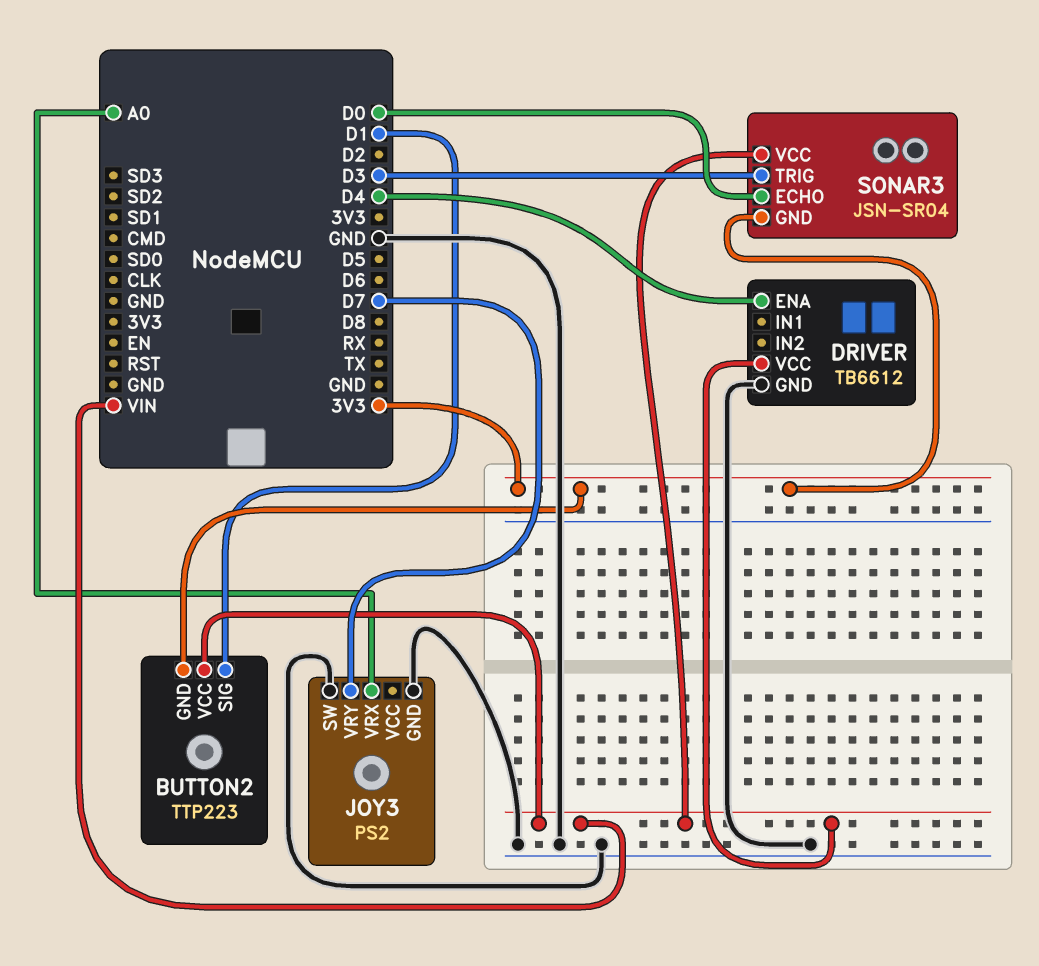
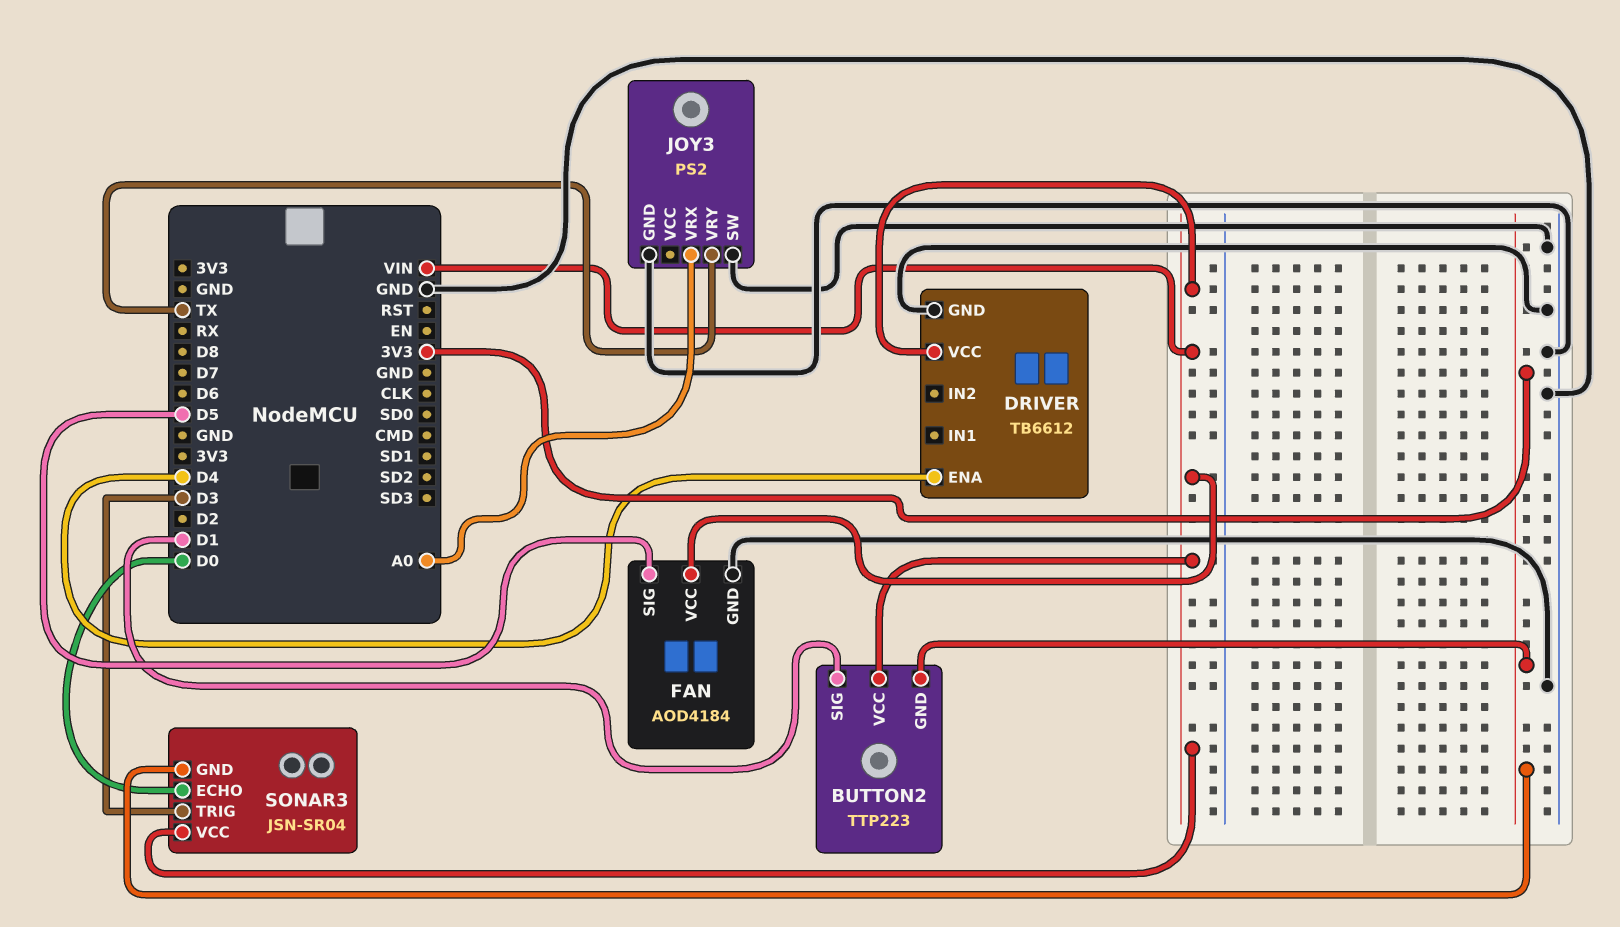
FAN: none -> AOD4184
FAN pin GND: none -> GND
FAN pin SIG: none -> D5
FAN pin VCC: none -> VIN
JOY3 pin VRY: D7 -> TX

